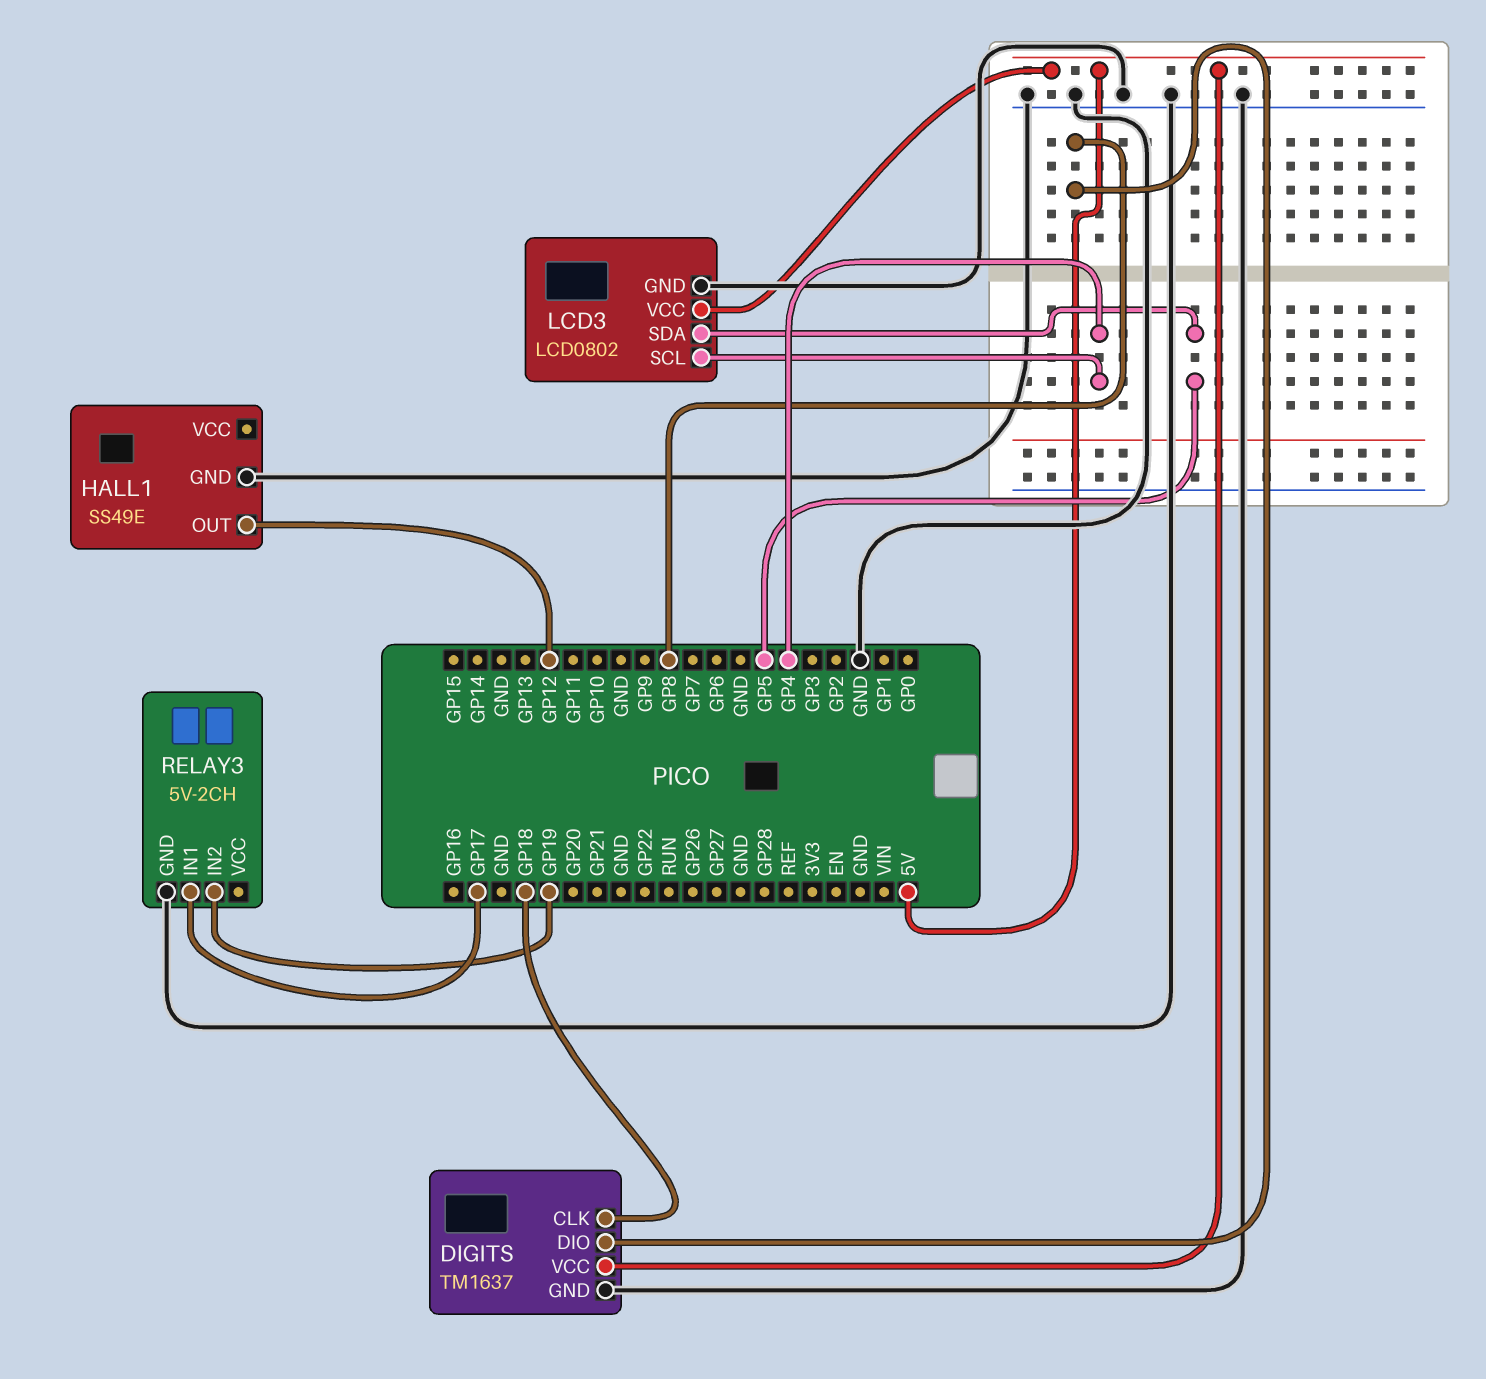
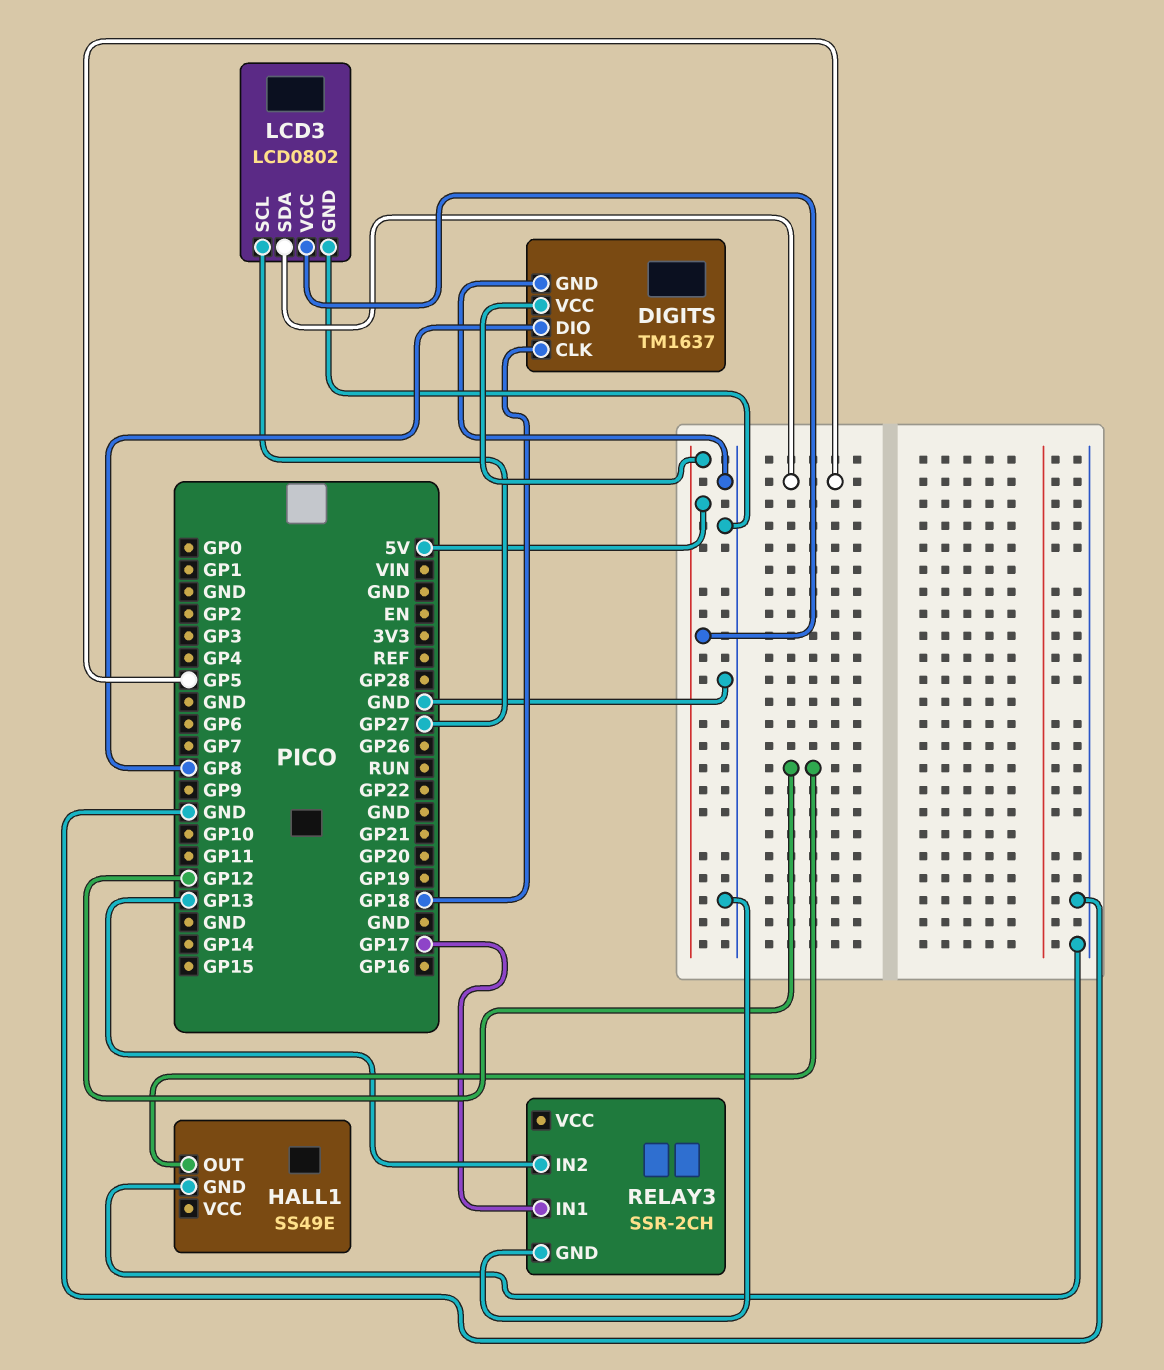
LCD3 pin SCL: GP4 -> GP27
RELAY3: 5V-2CH -> SSR-2CH
RELAY3 pin IN2: GP19 -> GP13

